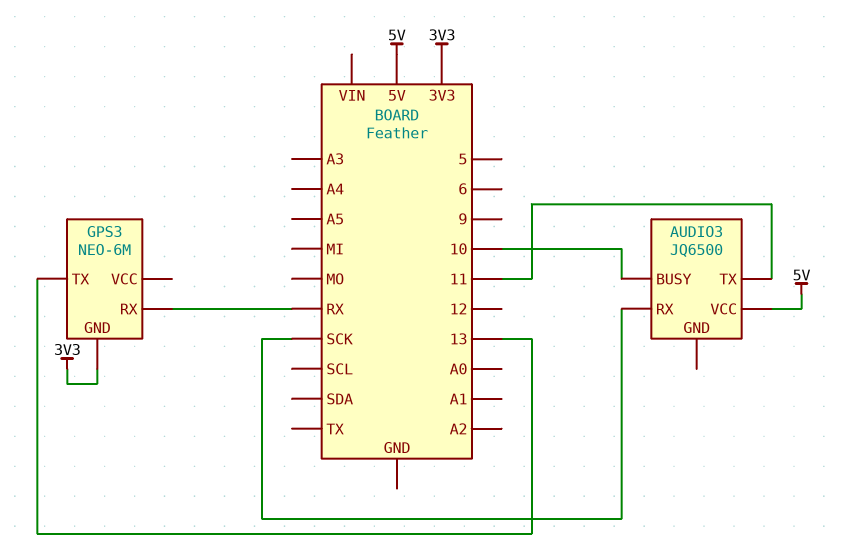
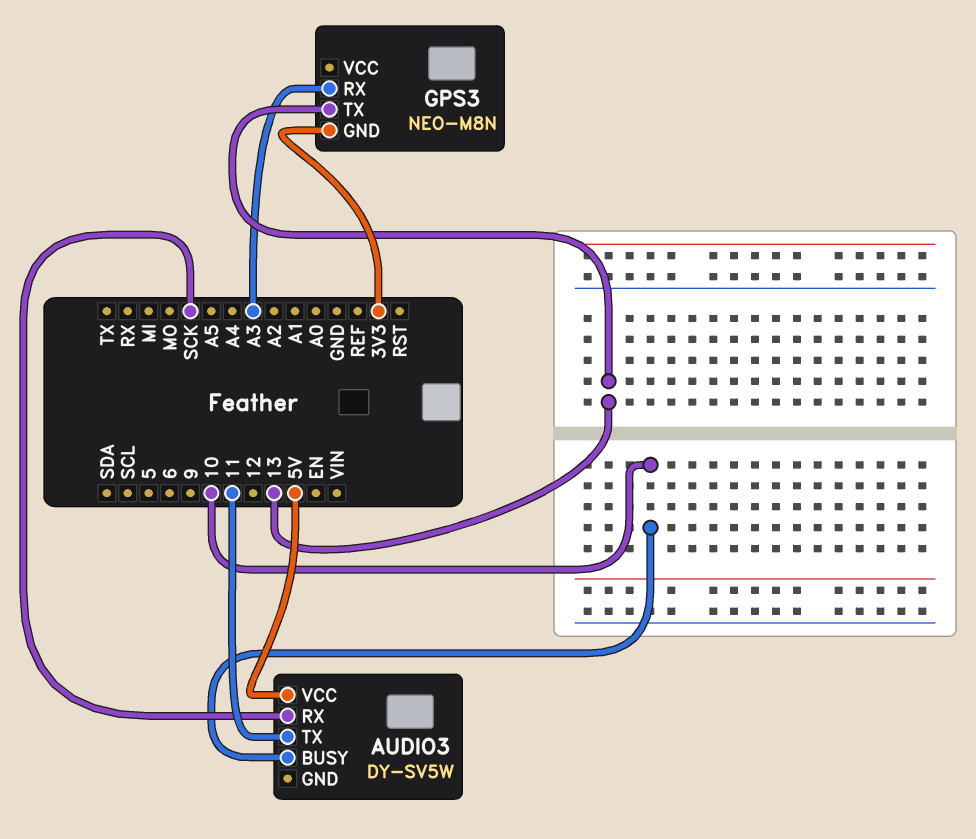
AUDIO3: JQ6500 -> DY-SV5W
GPS3: NEO-6M -> NEO-M8N
GPS3 pin RX: RX -> A3

